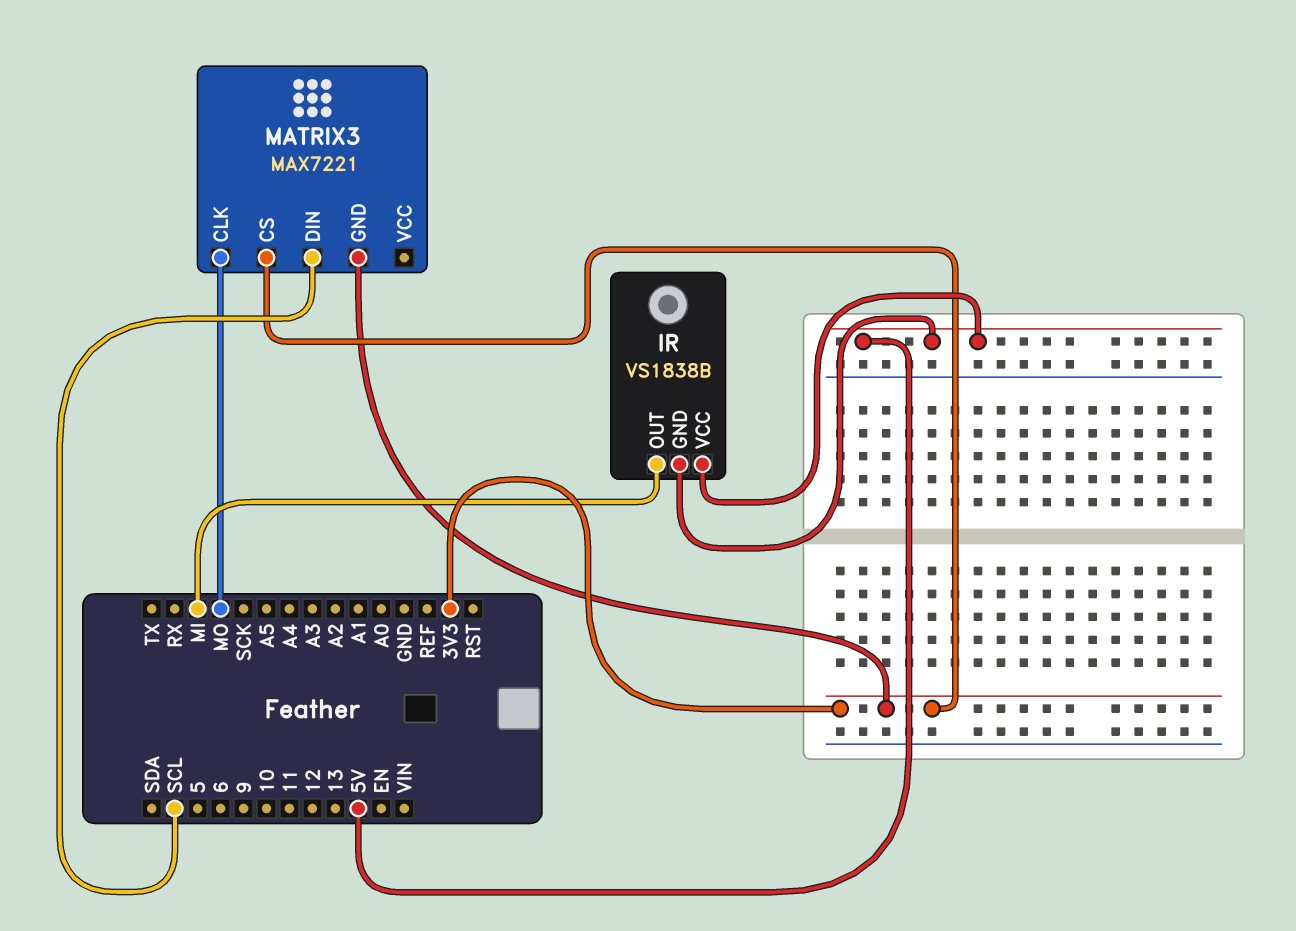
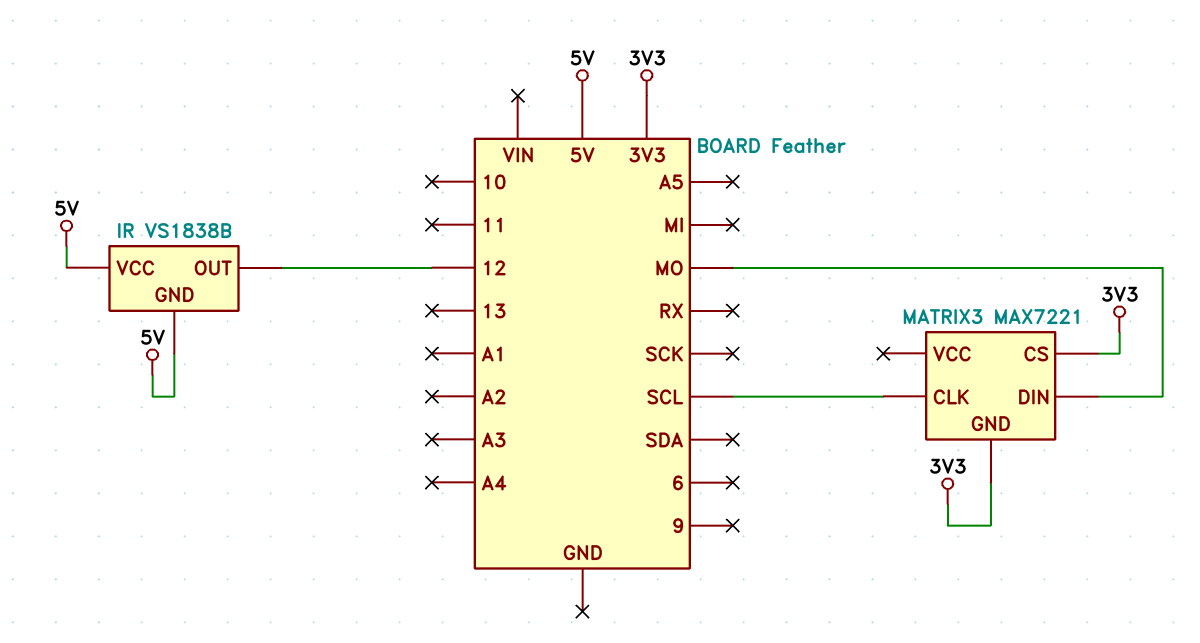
IR pin OUT: MI -> 12
MATRIX3 pin CLK: MO -> SCL
MATRIX3 pin DIN: SCL -> MO

